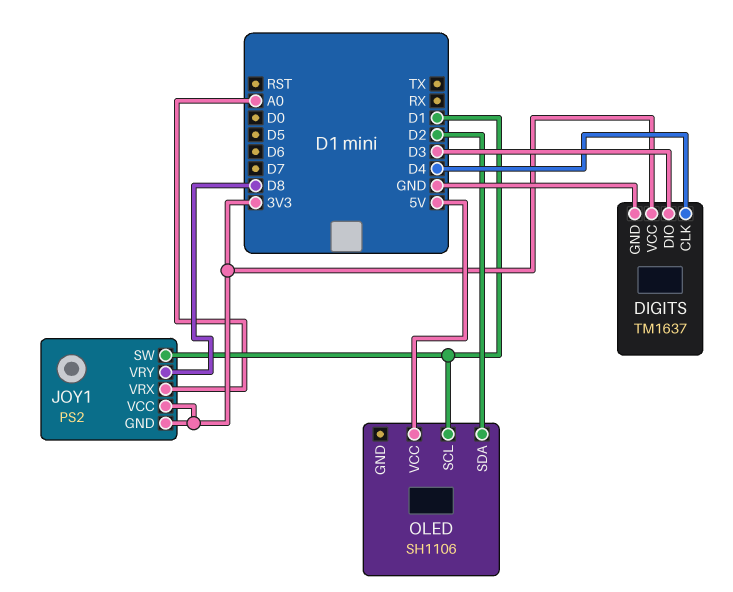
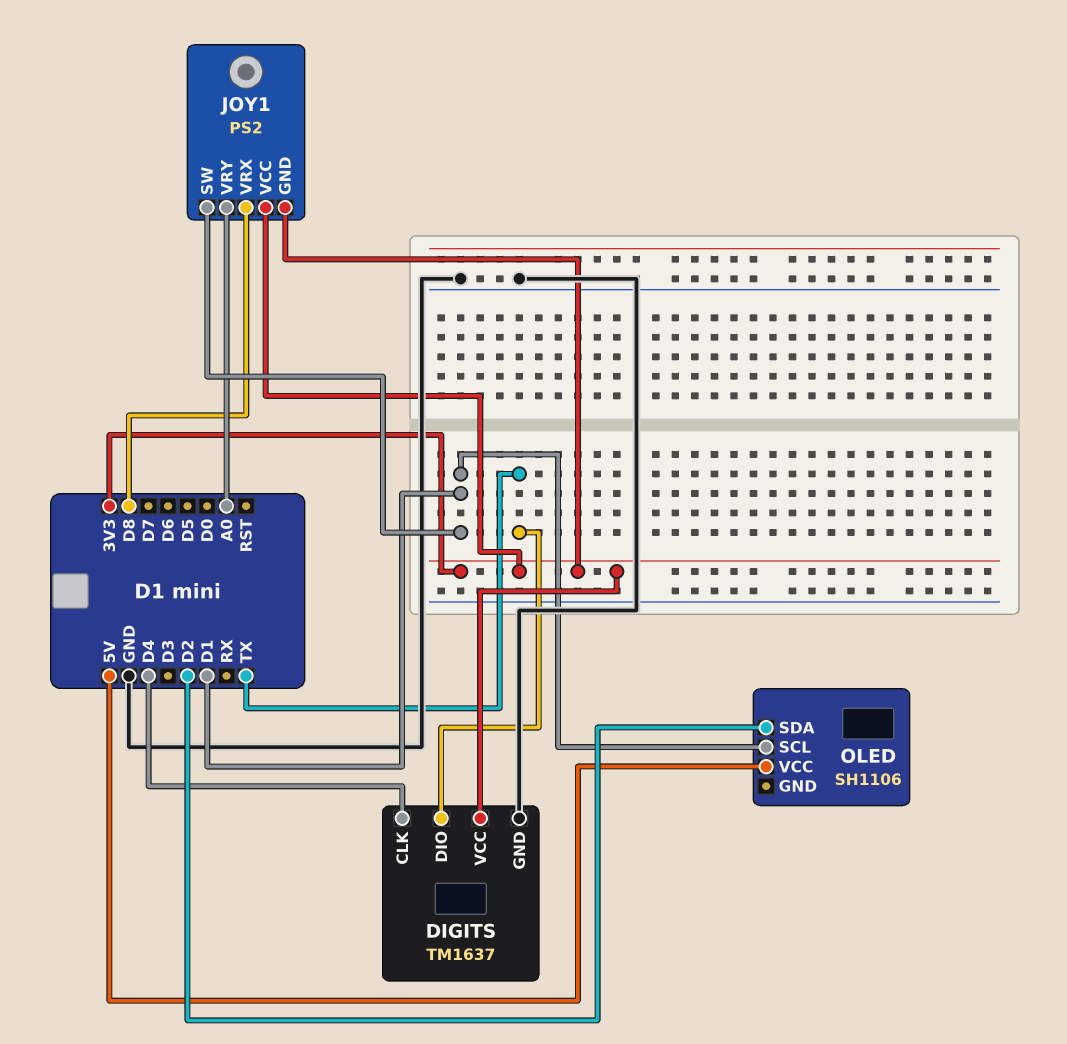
DIGITS pin DIO: D3 -> TX
JOY1 pin VRX: A0 -> D8
JOY1 pin VRY: D8 -> A0

